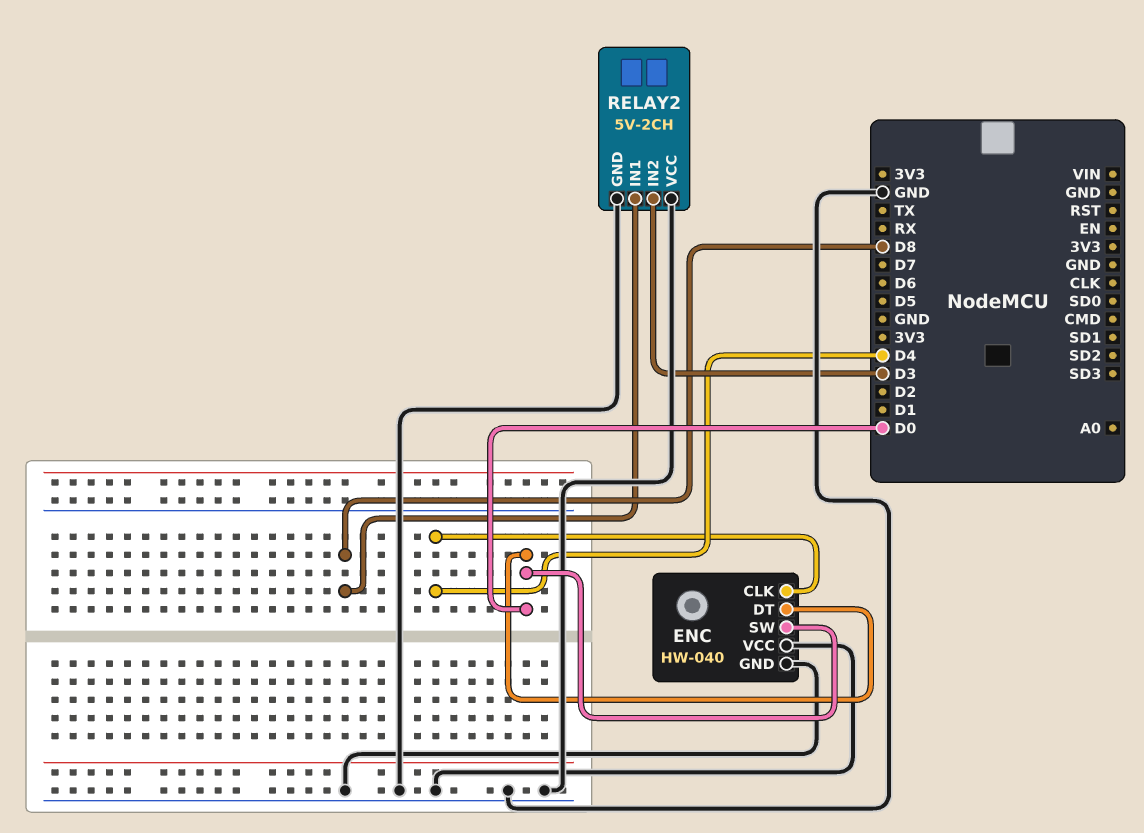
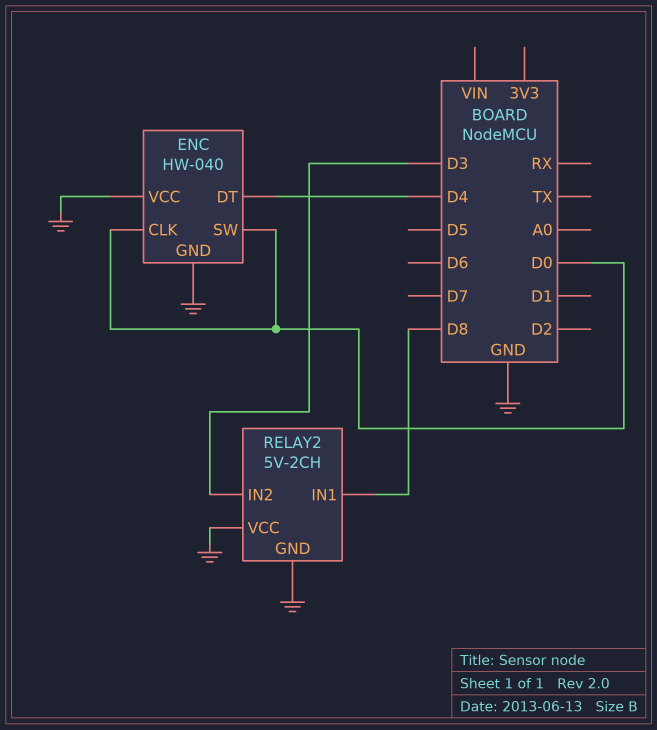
ENC pin CLK: D4 -> D0
ENC pin DT: D0 -> D4

